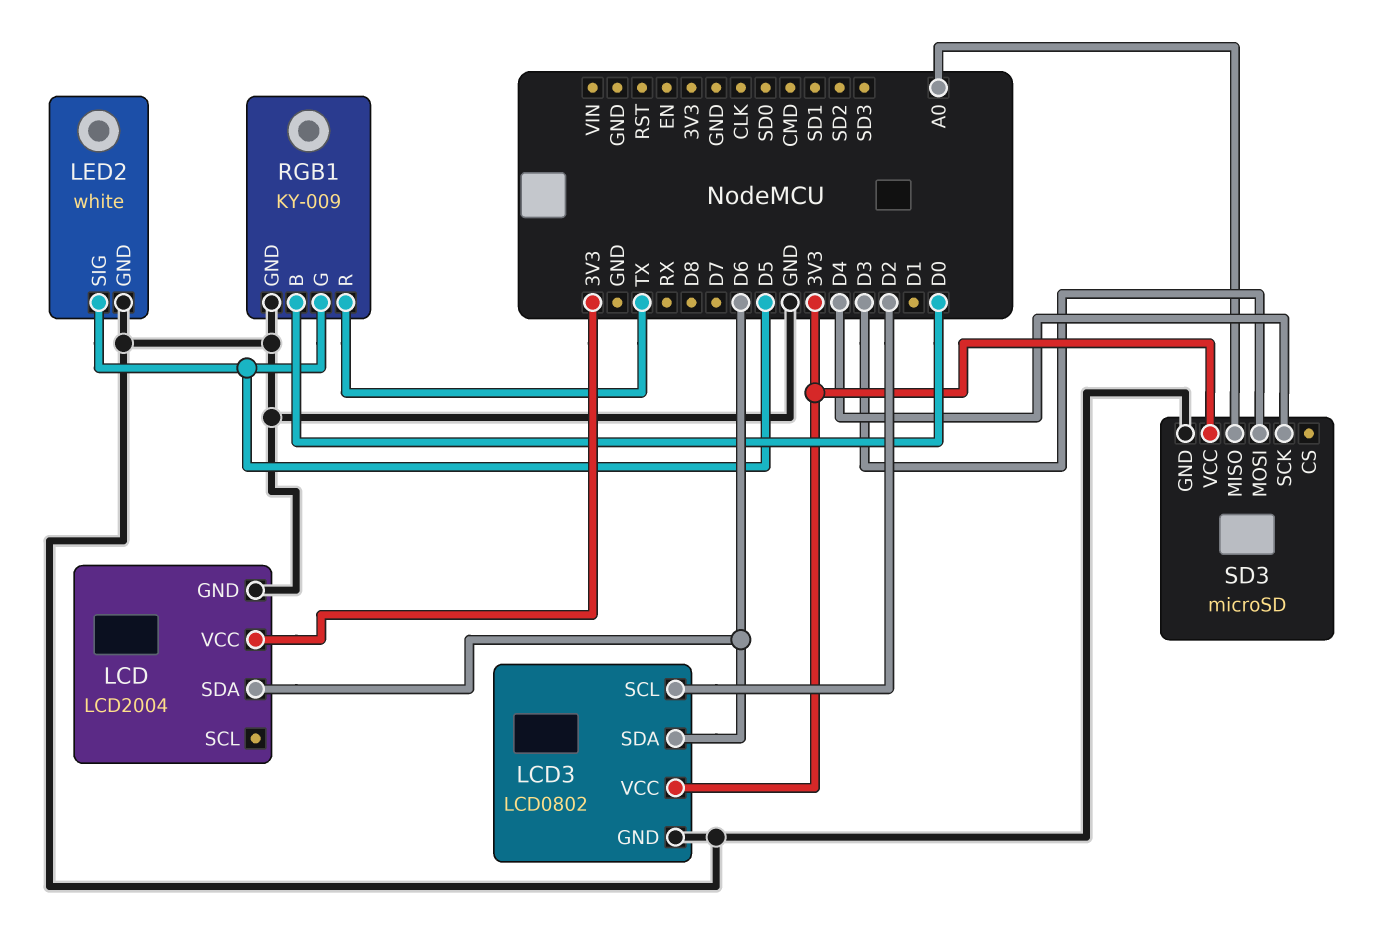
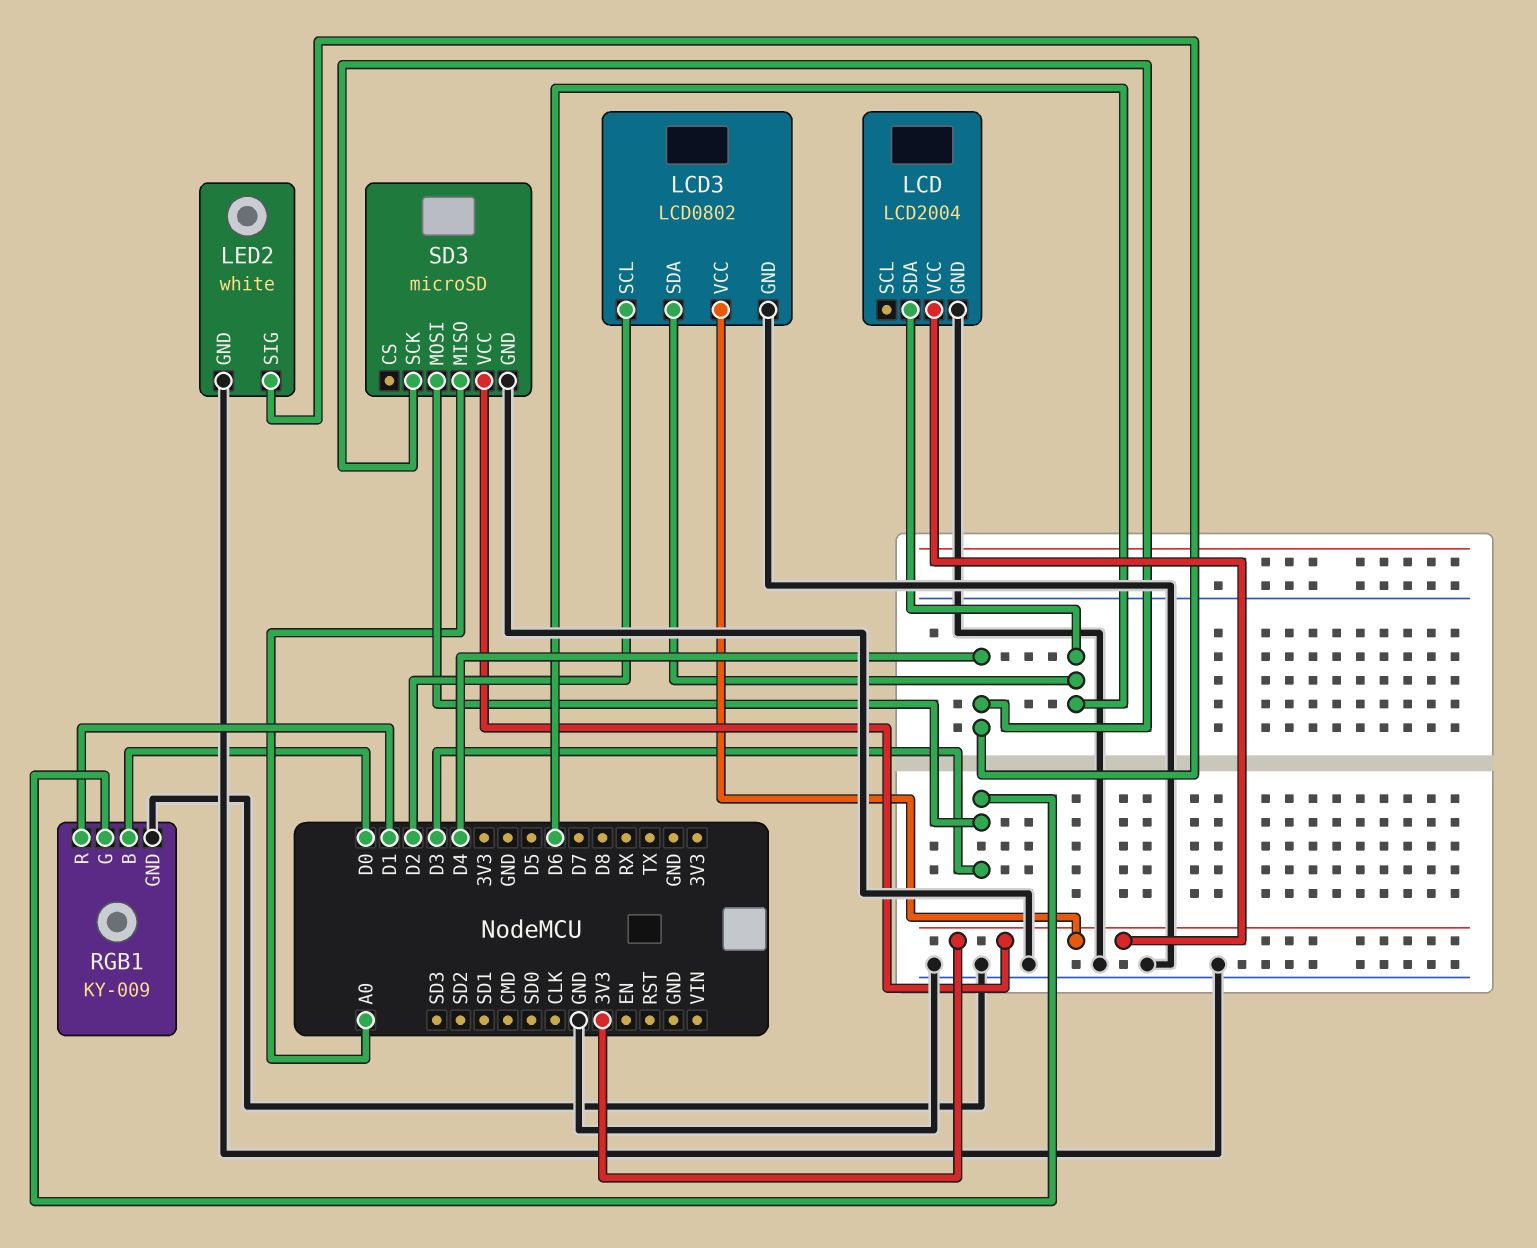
LED2 pin SIG: D5 -> D4
RGB1 pin G: D5 -> D3
RGB1 pin R: TX -> D1

